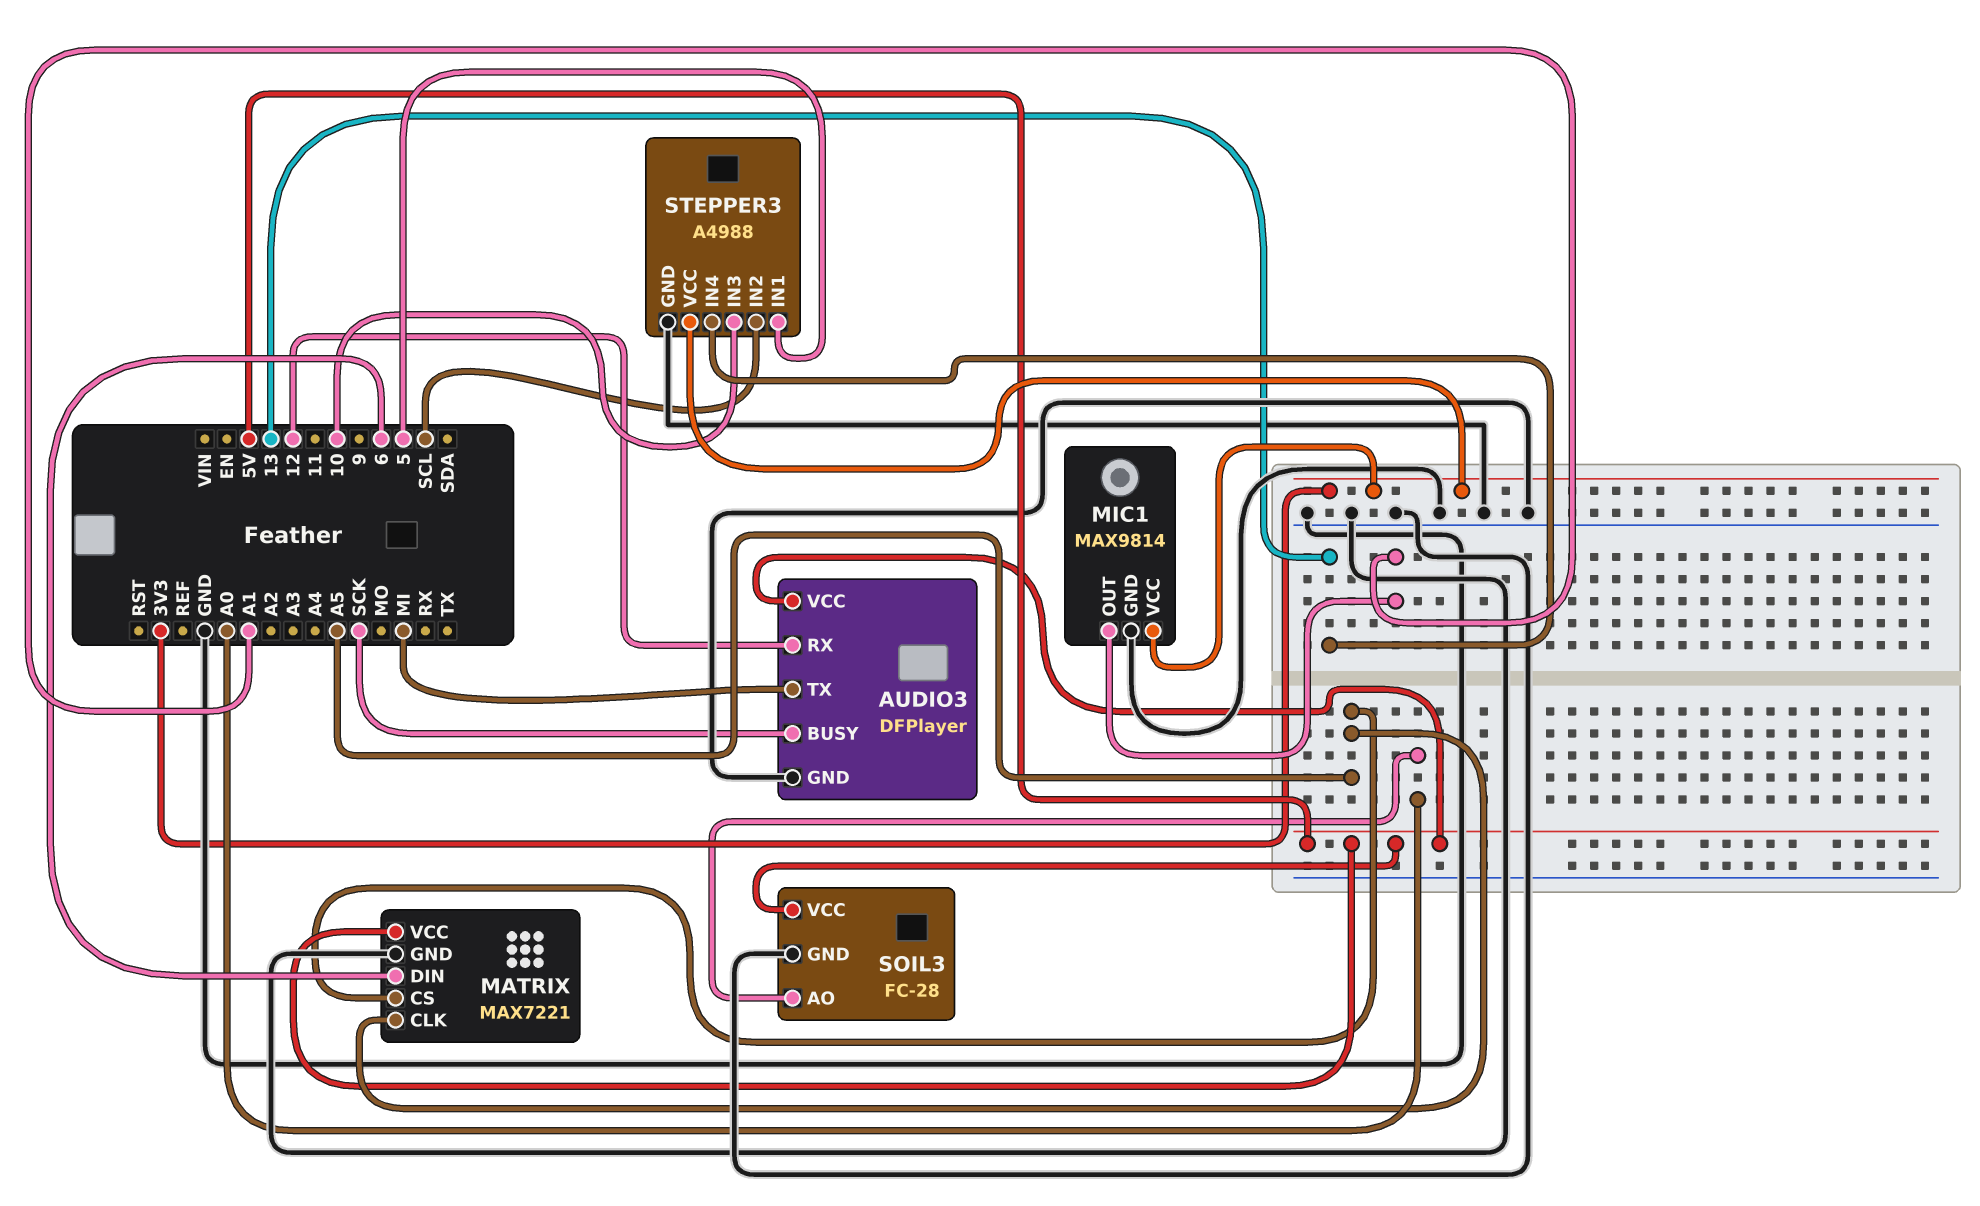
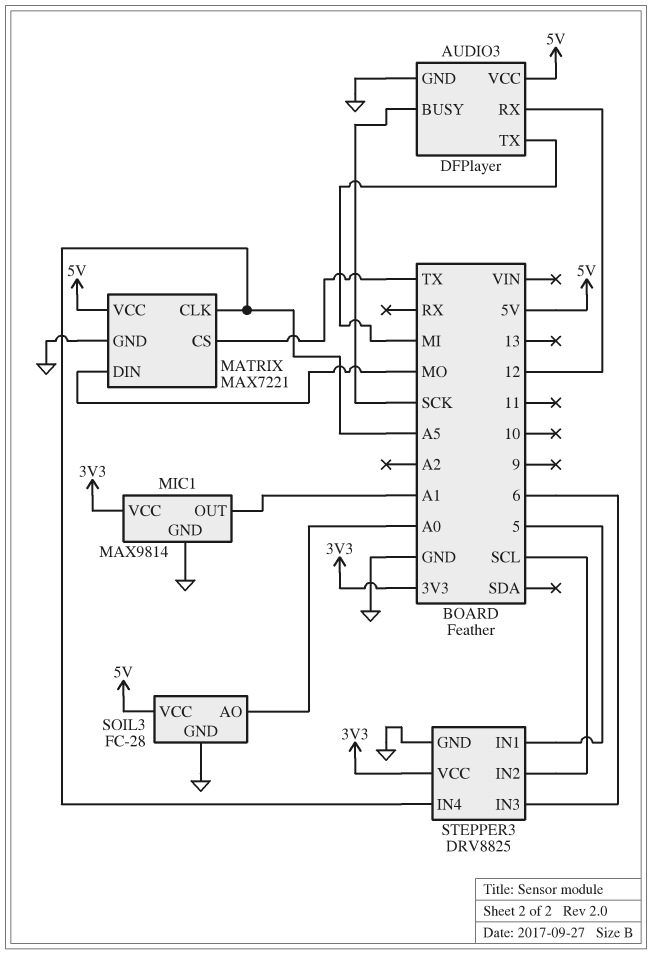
MATRIX pin CS: A5 -> TX
MATRIX pin DIN: 6 -> MO
STEPPER3: A4988 -> DRV8825
STEPPER3 pin IN3: 10 -> 6
STEPPER3 pin IN4: 13 -> A5

